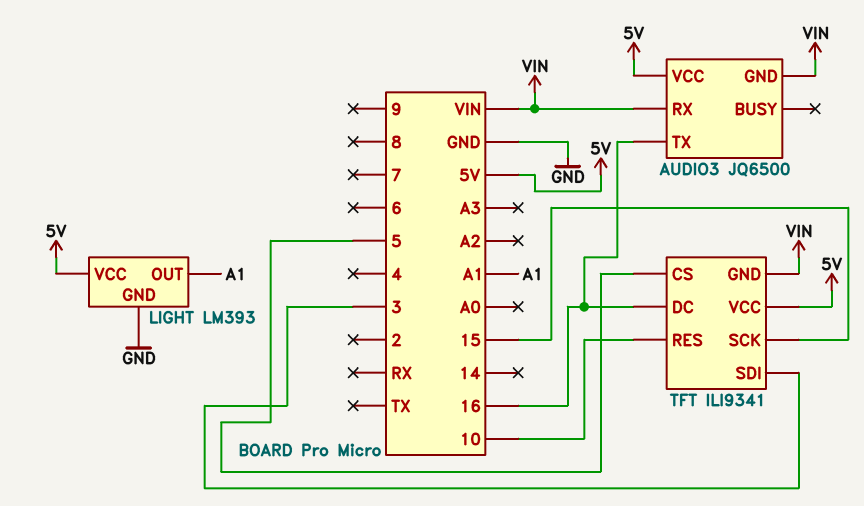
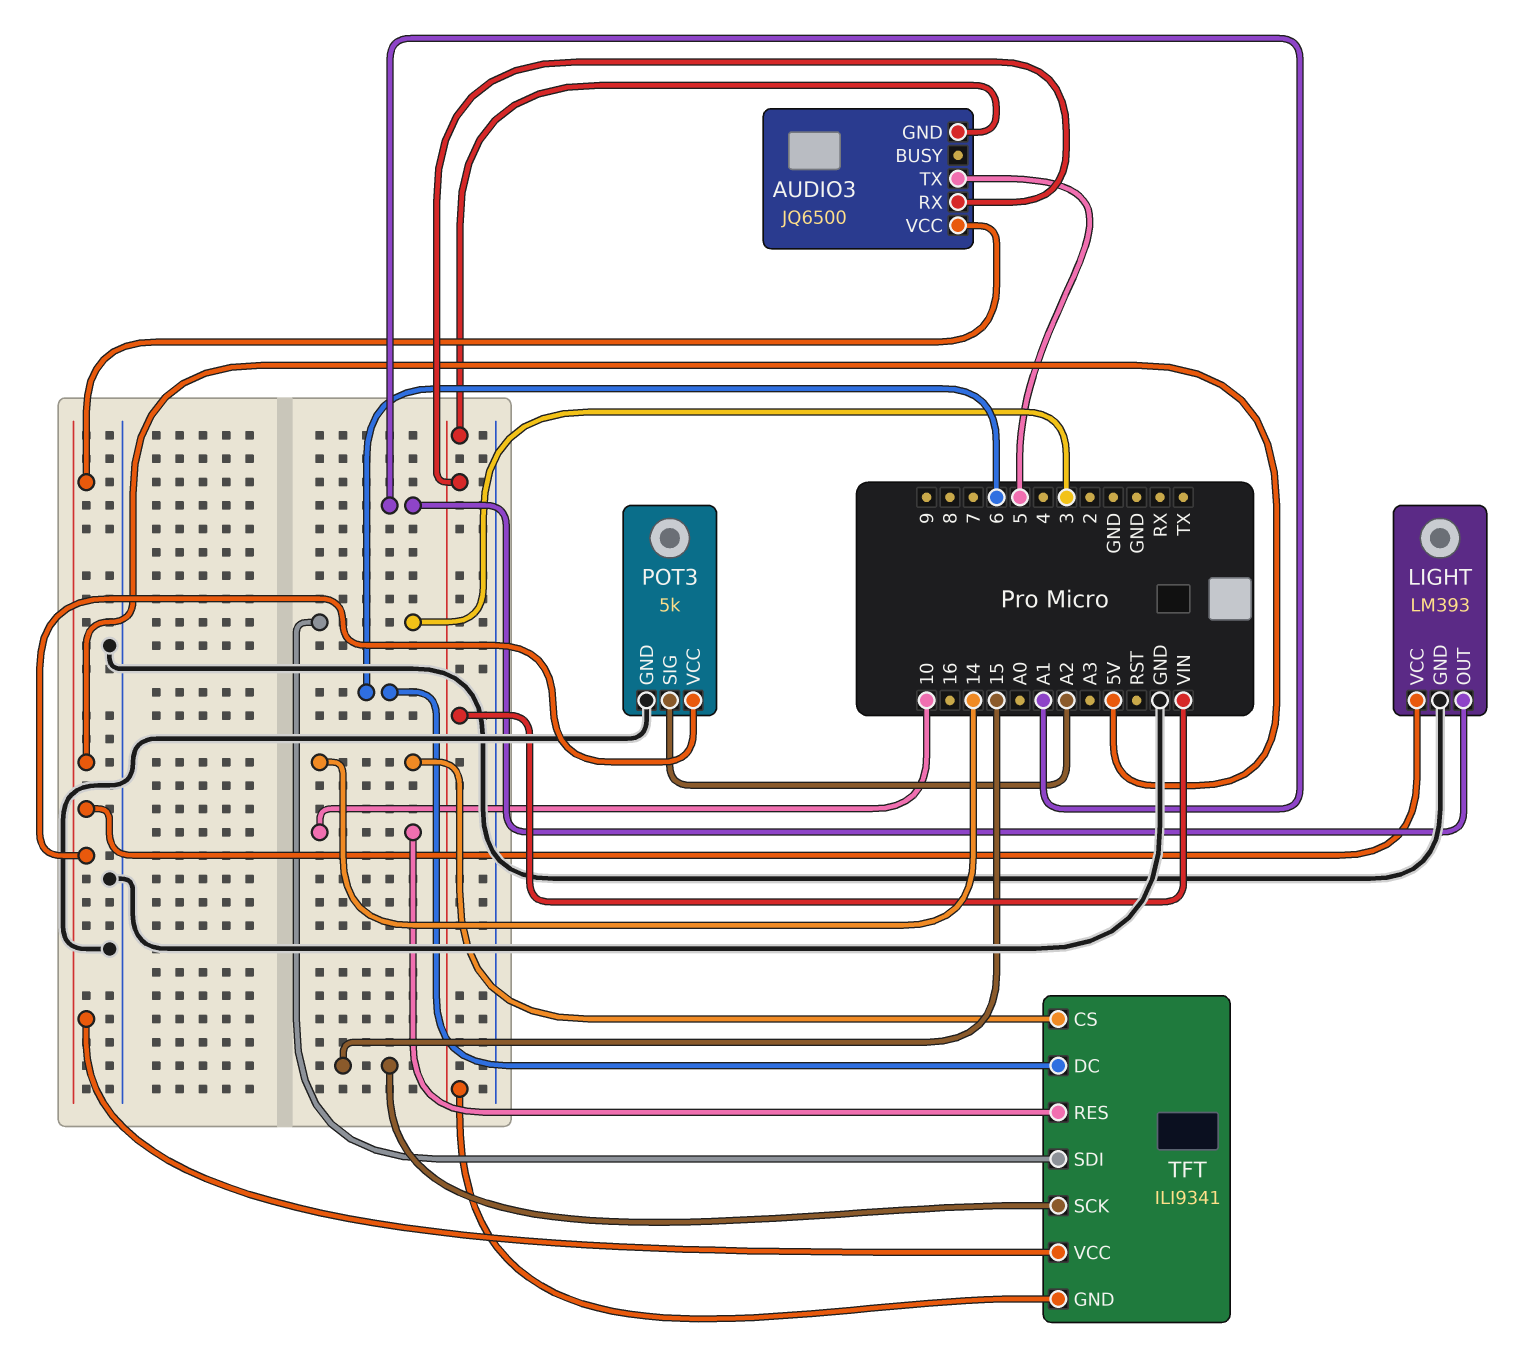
AUDIO3 pin TX: 16 -> 5
POT3: none -> 5k
POT3 pin GND: none -> GND
POT3 pin SIG: none -> A2
POT3 pin VCC: none -> 5V
TFT pin CS: 5 -> 14
TFT pin DC: 16 -> 6

